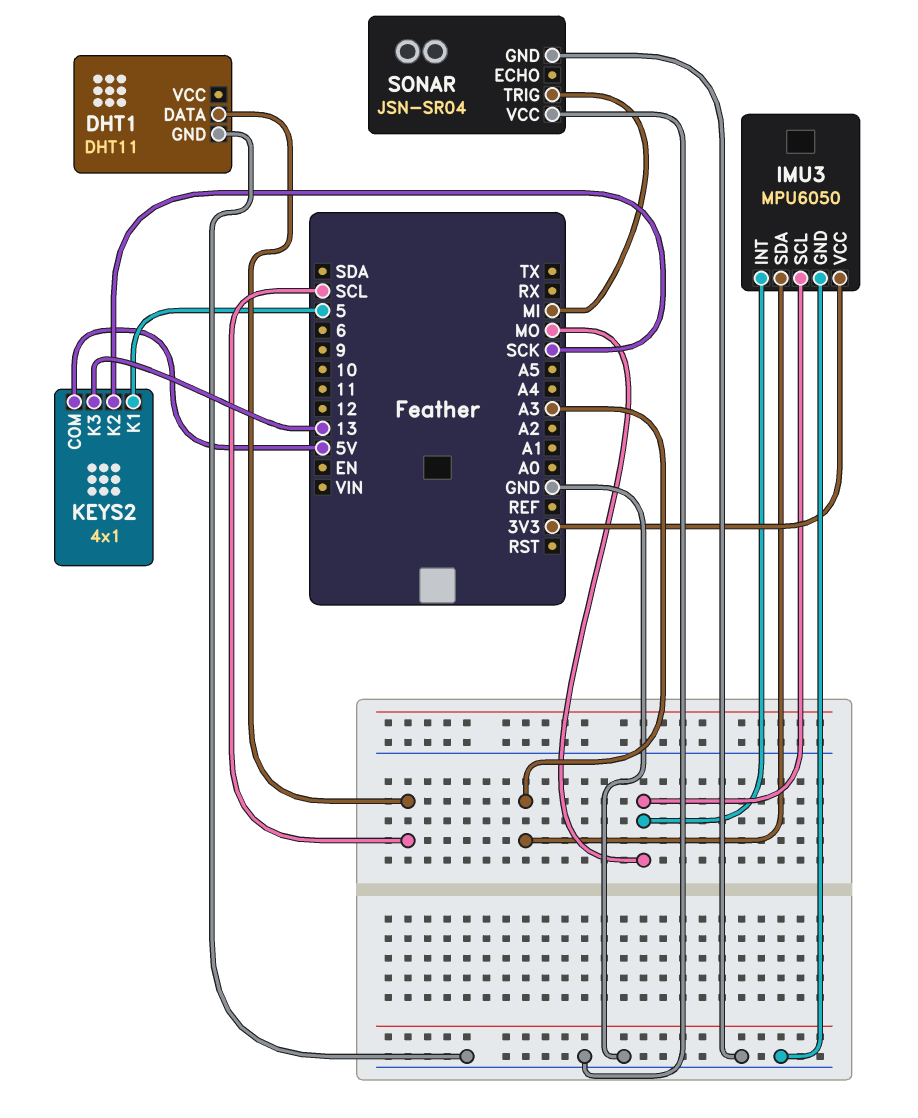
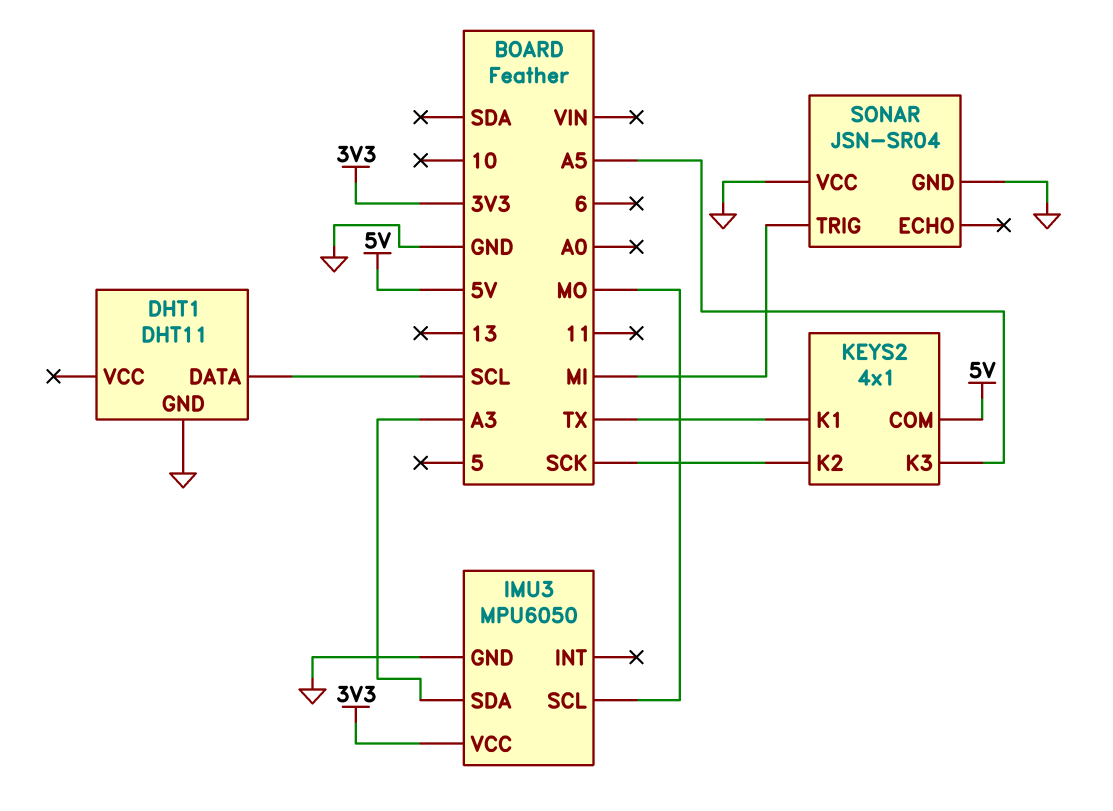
IMU3 pin INT: MO -> none
KEYS2 pin K1: 5 -> TX
KEYS2 pin K3: 13 -> A5

